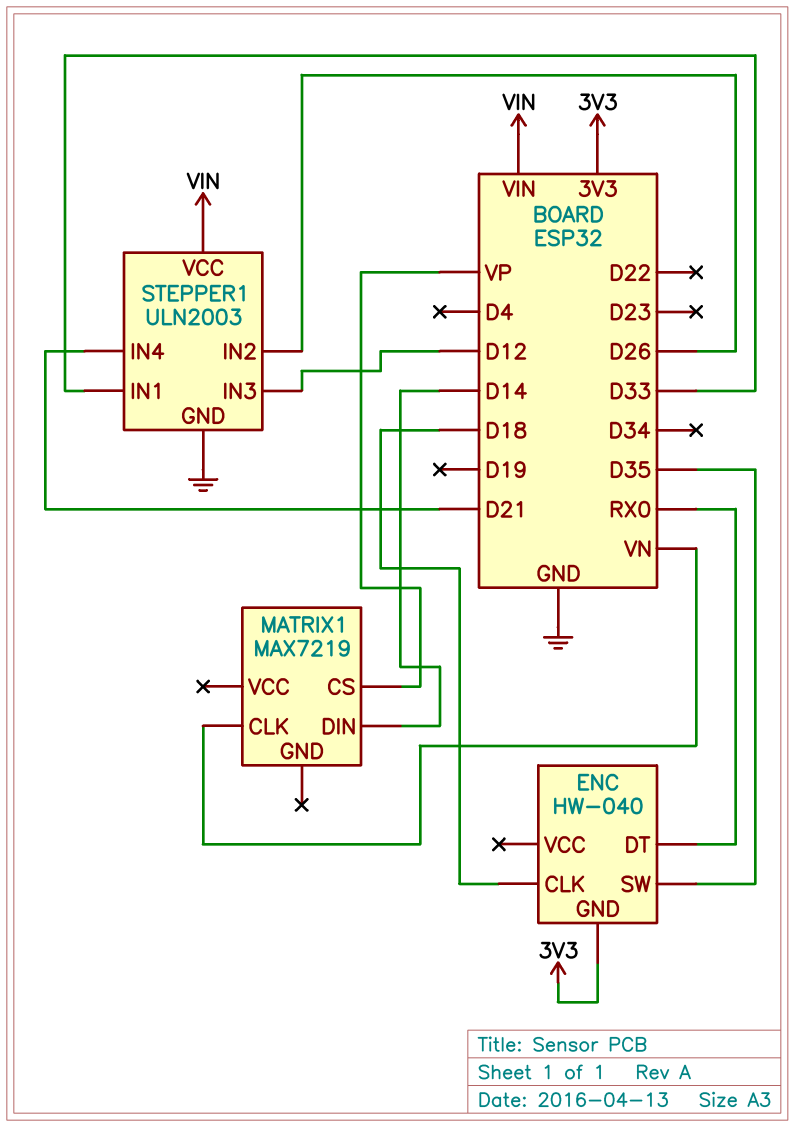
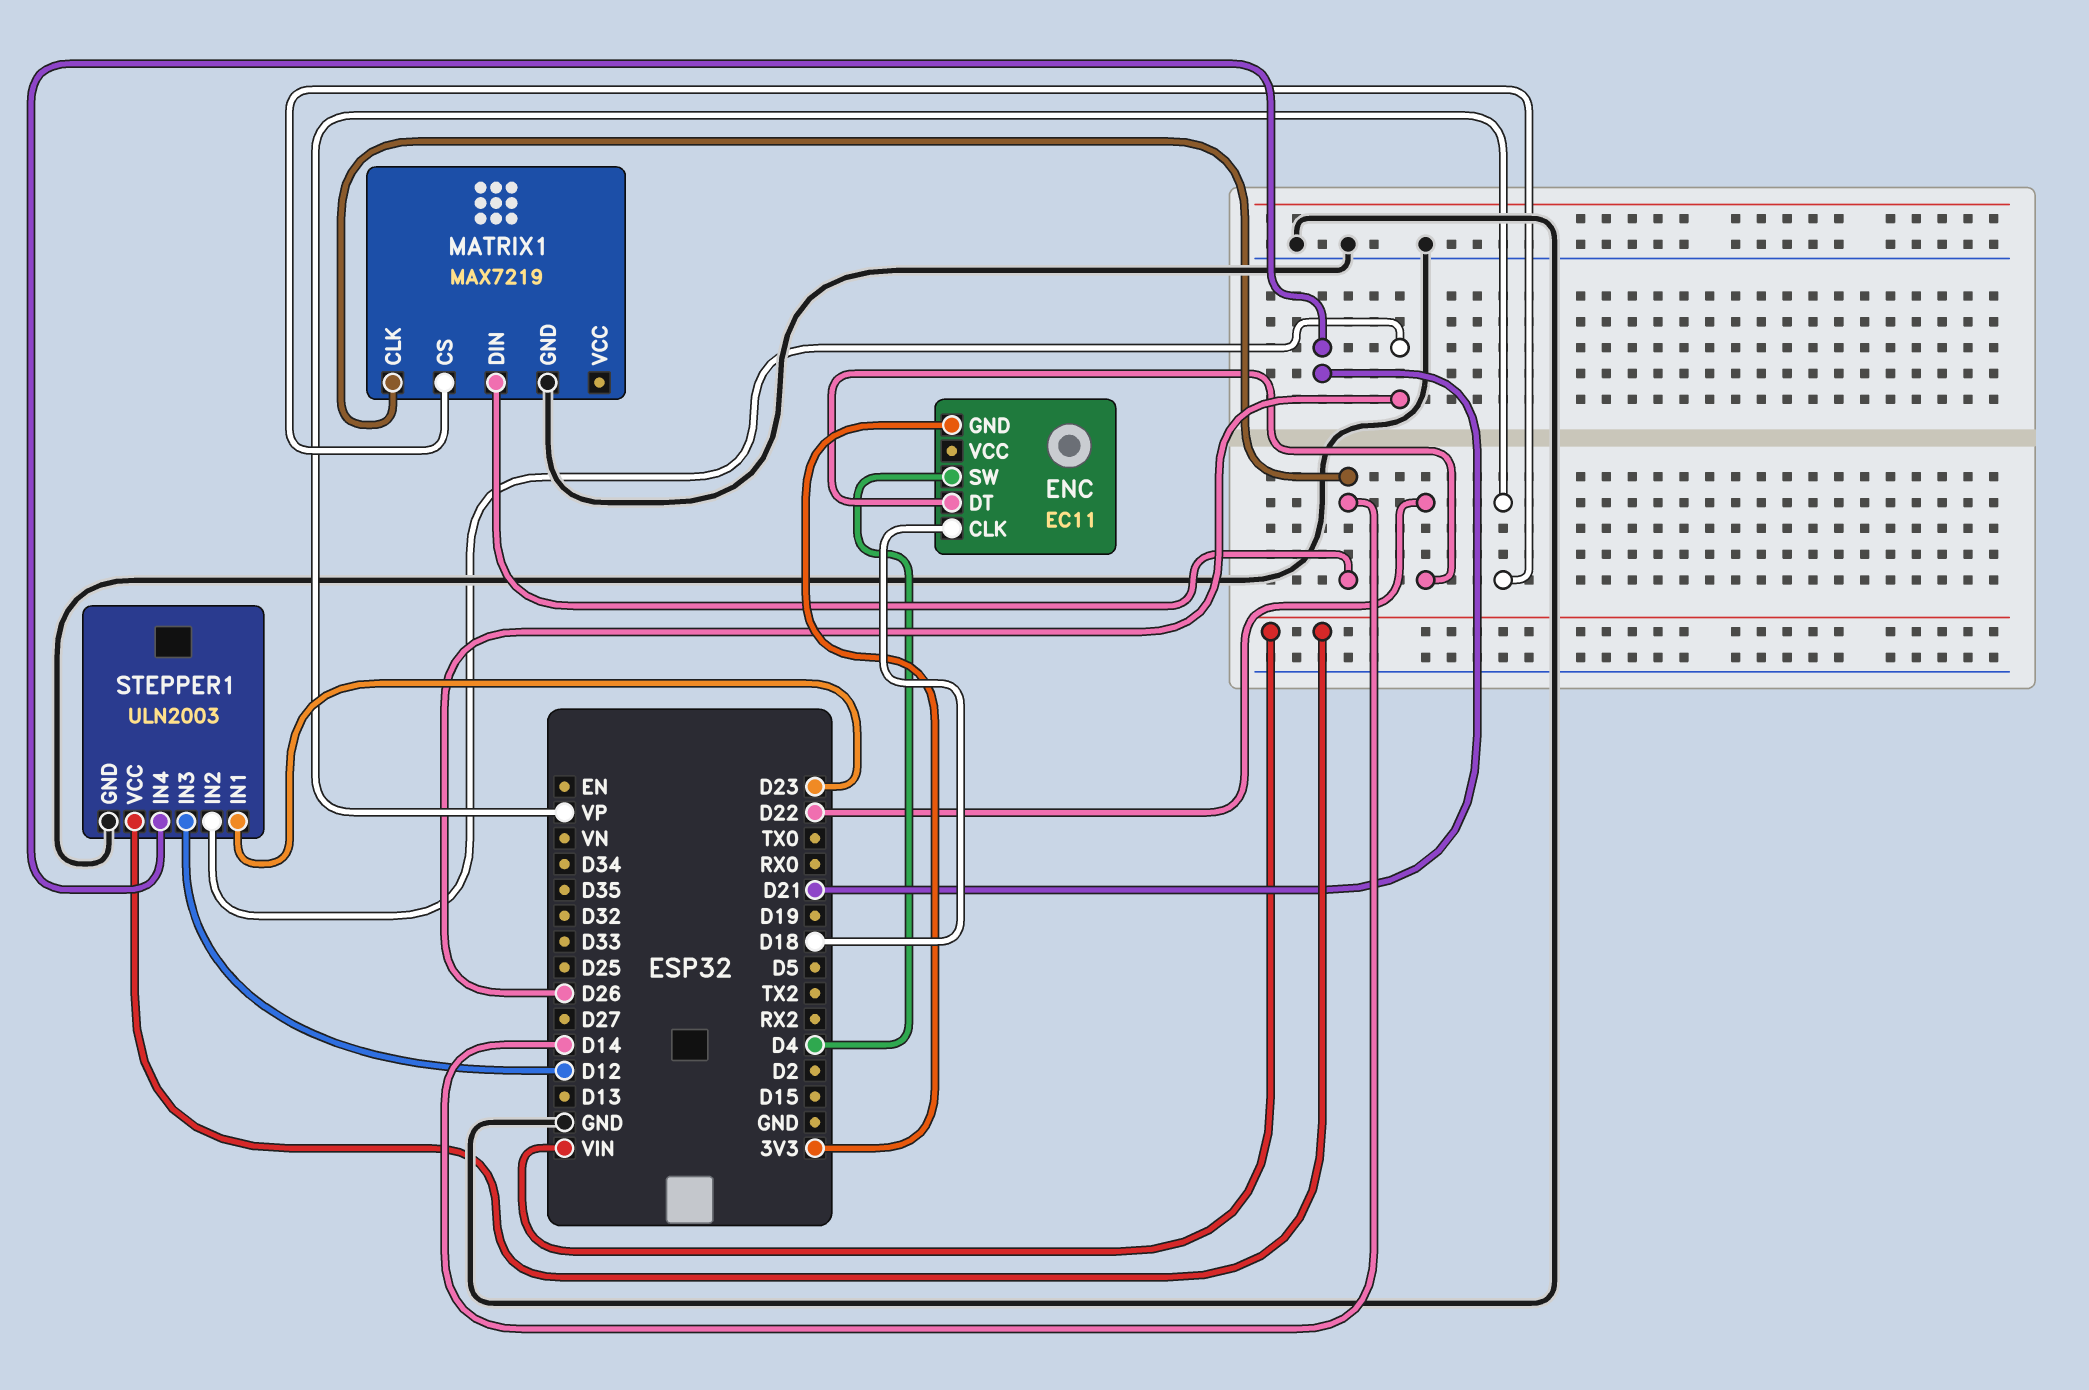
ENC: HW-040 -> EC11
ENC pin DT: RX0 -> D22
ENC pin SW: D35 -> D4
MATRIX1 pin CLK: VN -> D14
MATRIX1 pin GND: none -> GND
STEPPER1 pin IN1: D33 -> D23

